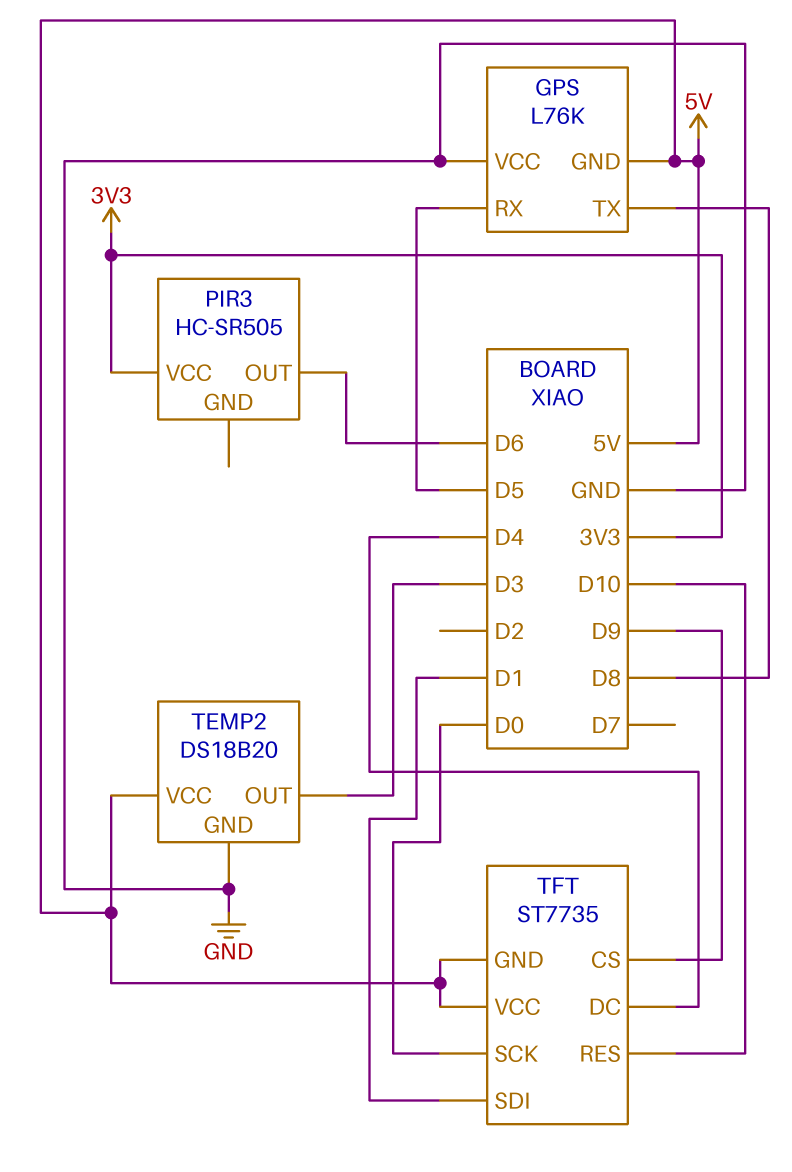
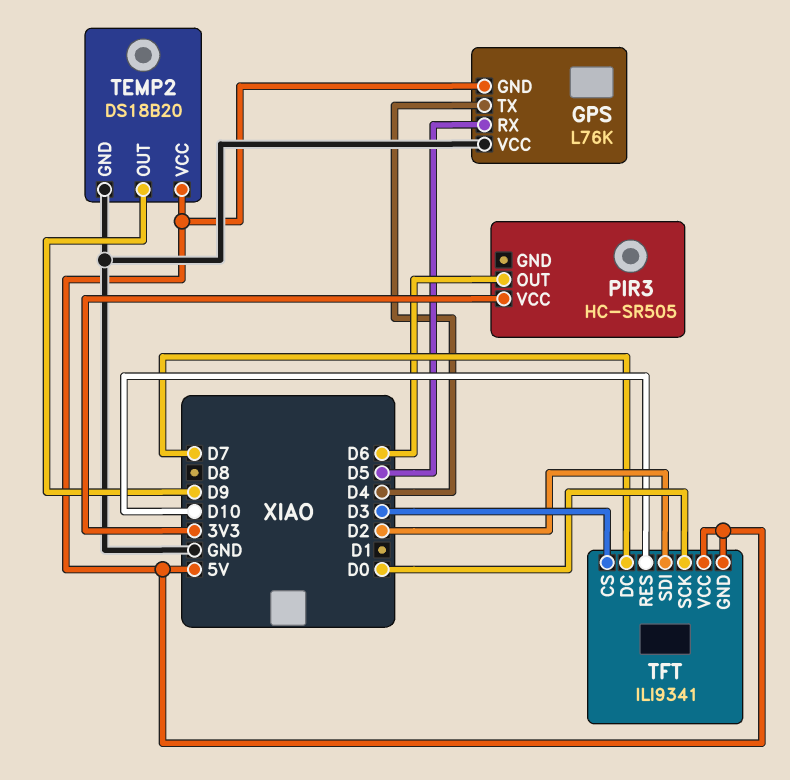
GPS pin TX: D8 -> D4
TEMP2 pin OUT: D3 -> D9
TFT: ST7735 -> ILI9341
TFT pin CS: D9 -> D3
TFT pin DC: D4 -> D7
TFT pin SDI: D1 -> D2

